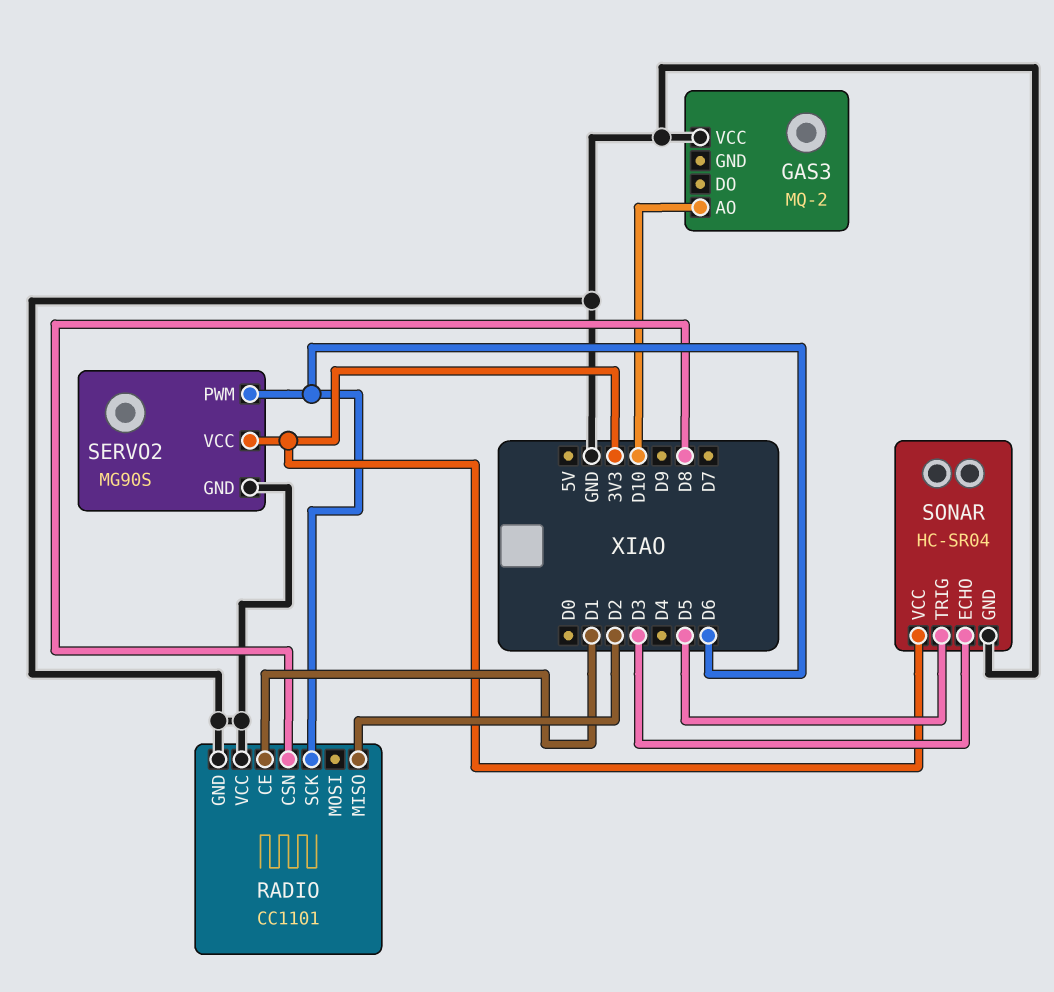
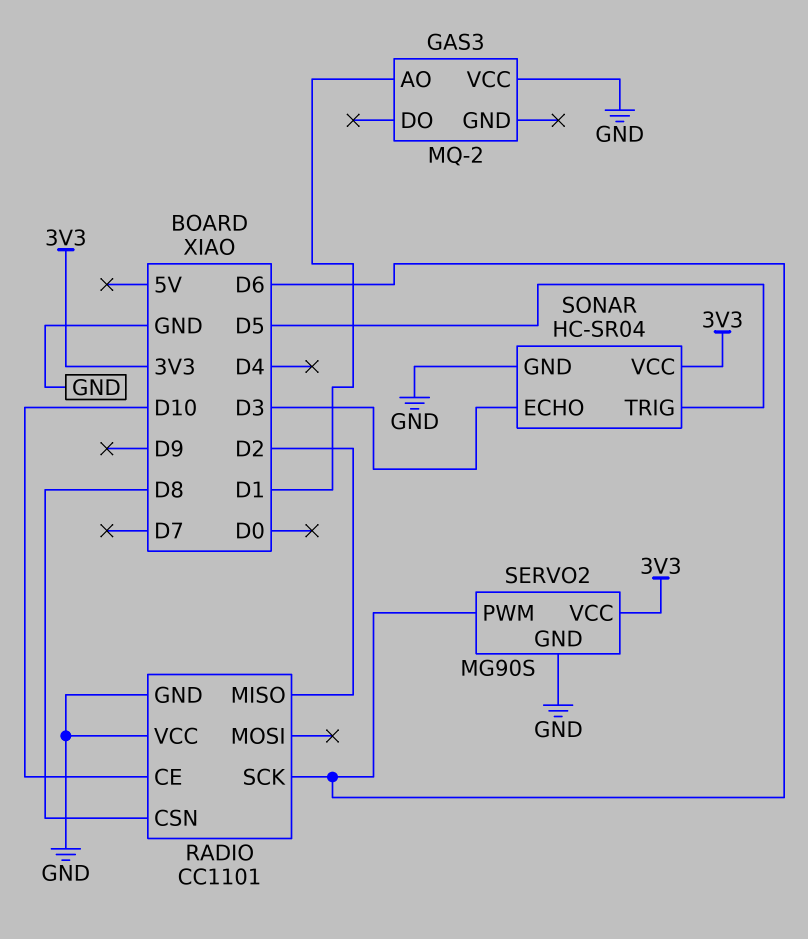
GAS3 pin AO: D10 -> D1
RADIO pin CE: D1 -> D10

